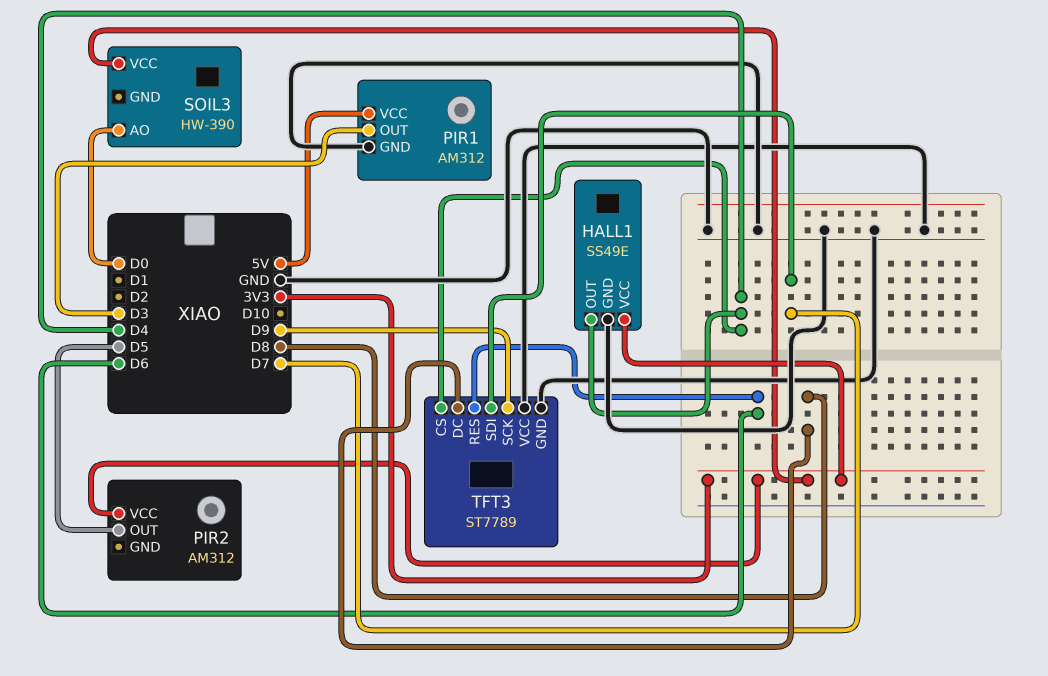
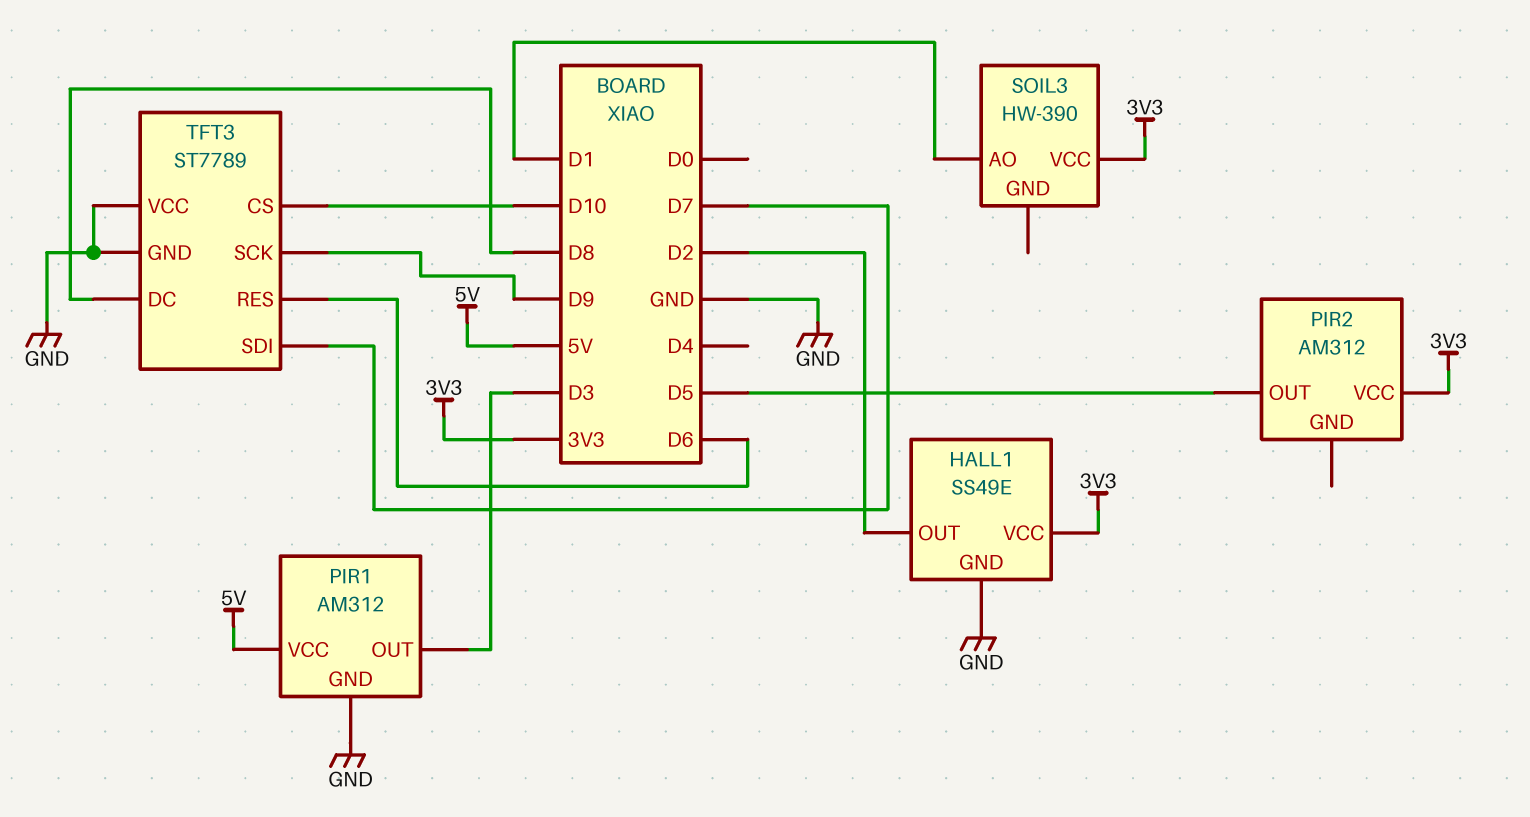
HALL1 pin OUT: D4 -> D2
SOIL3 pin AO: D0 -> D1
TFT3 pin CS: D4 -> D10

